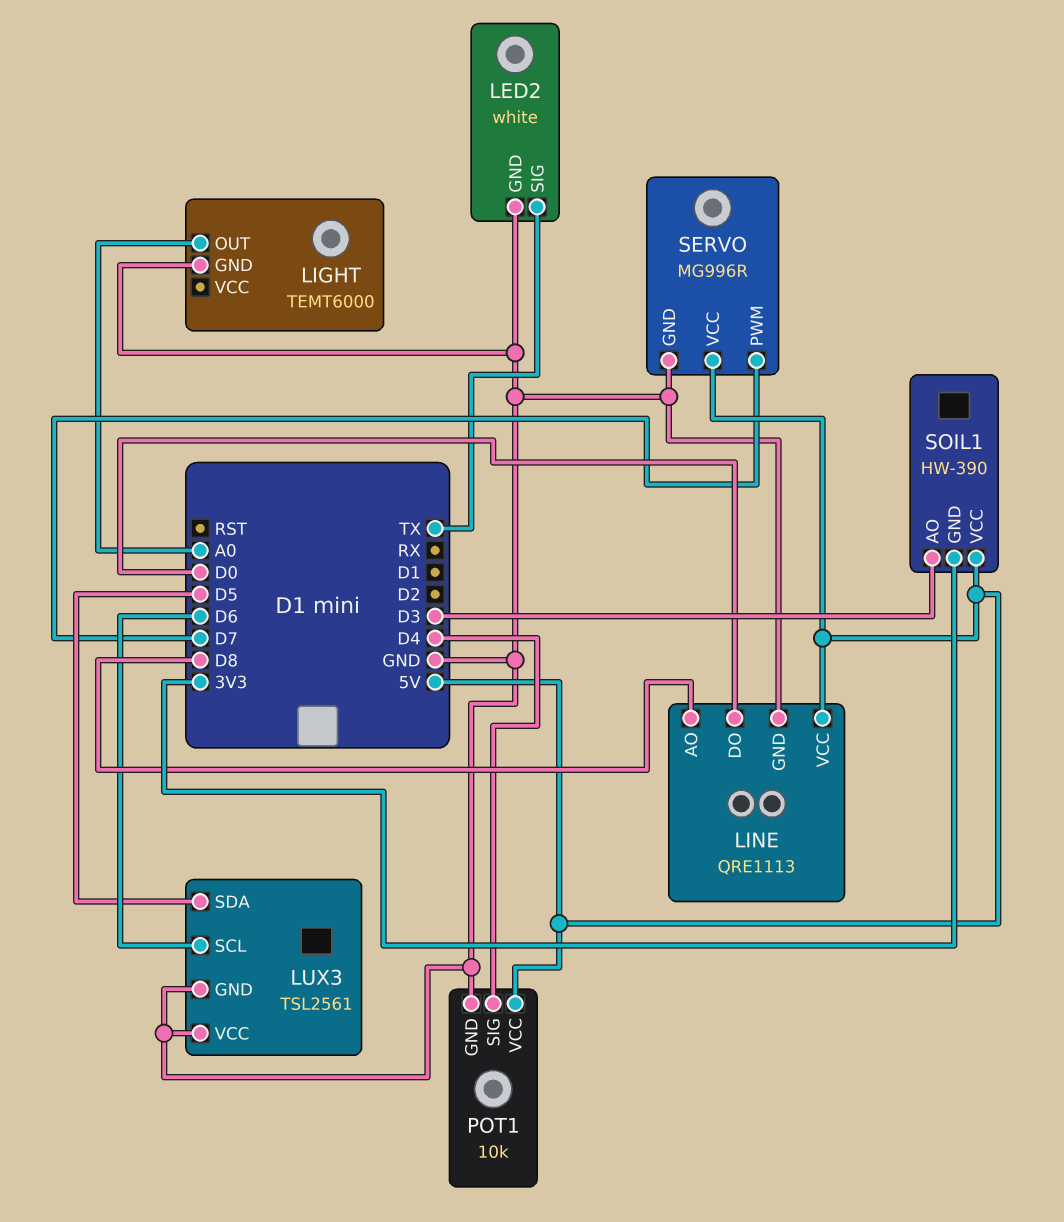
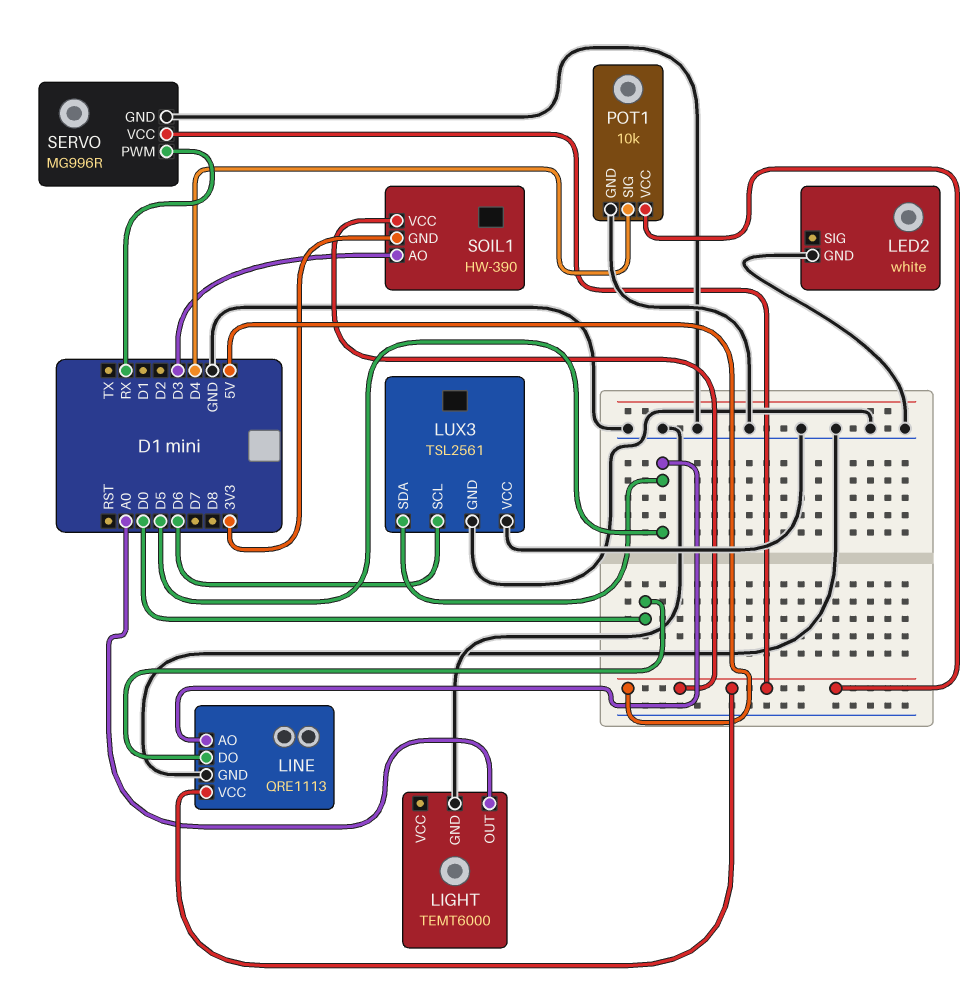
LED2 pin SIG: TX -> none
LINE pin AO: D8 -> D5
SERVO pin PWM: D7 -> RX

